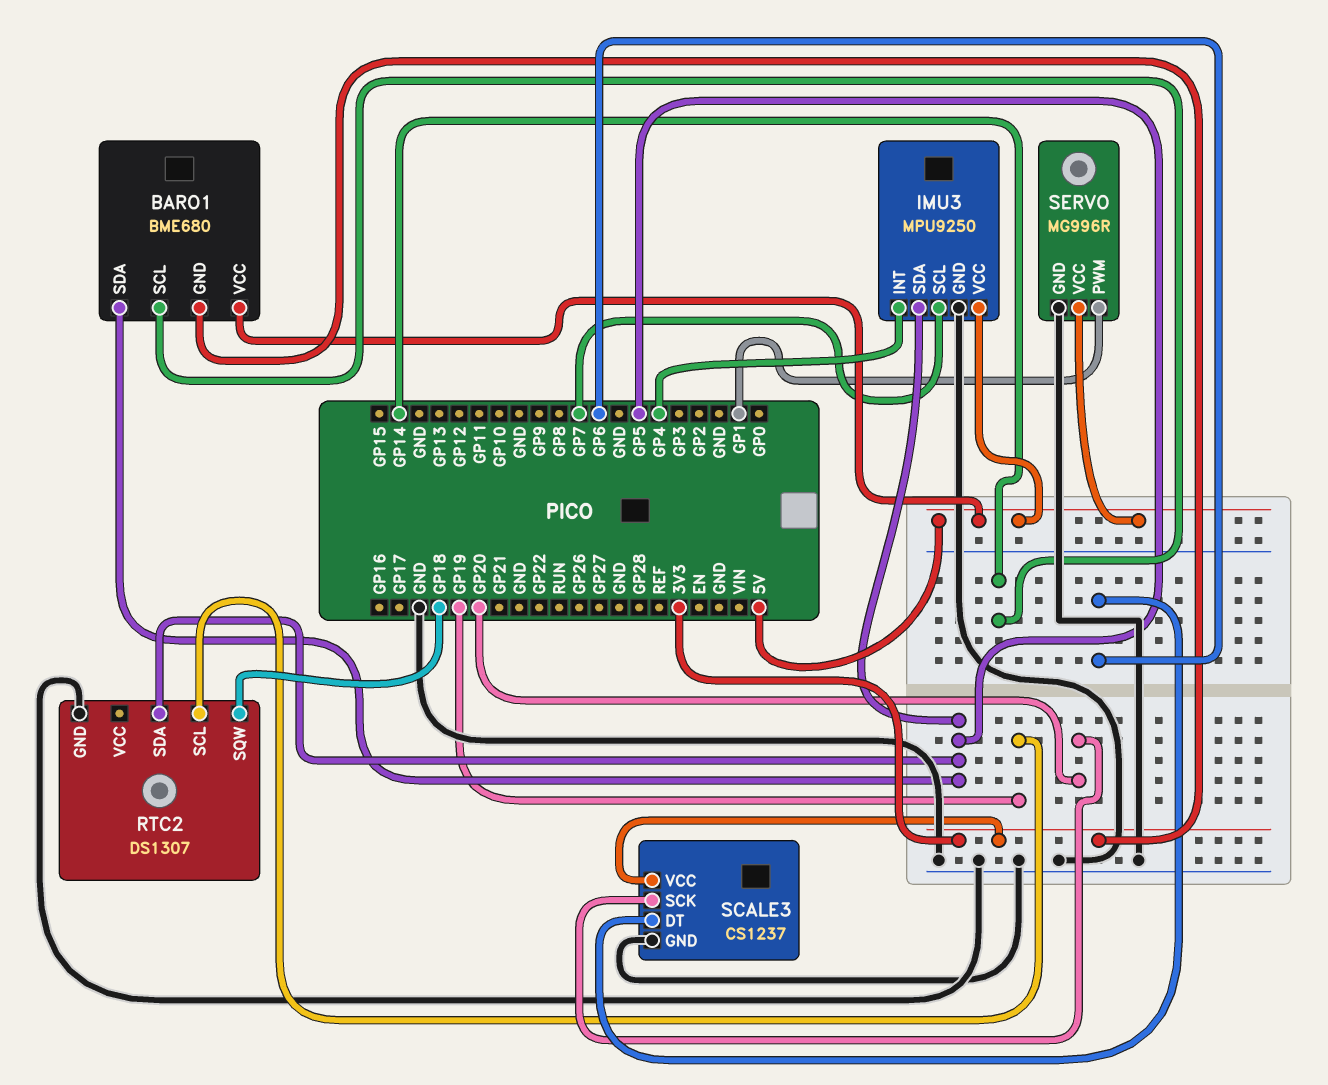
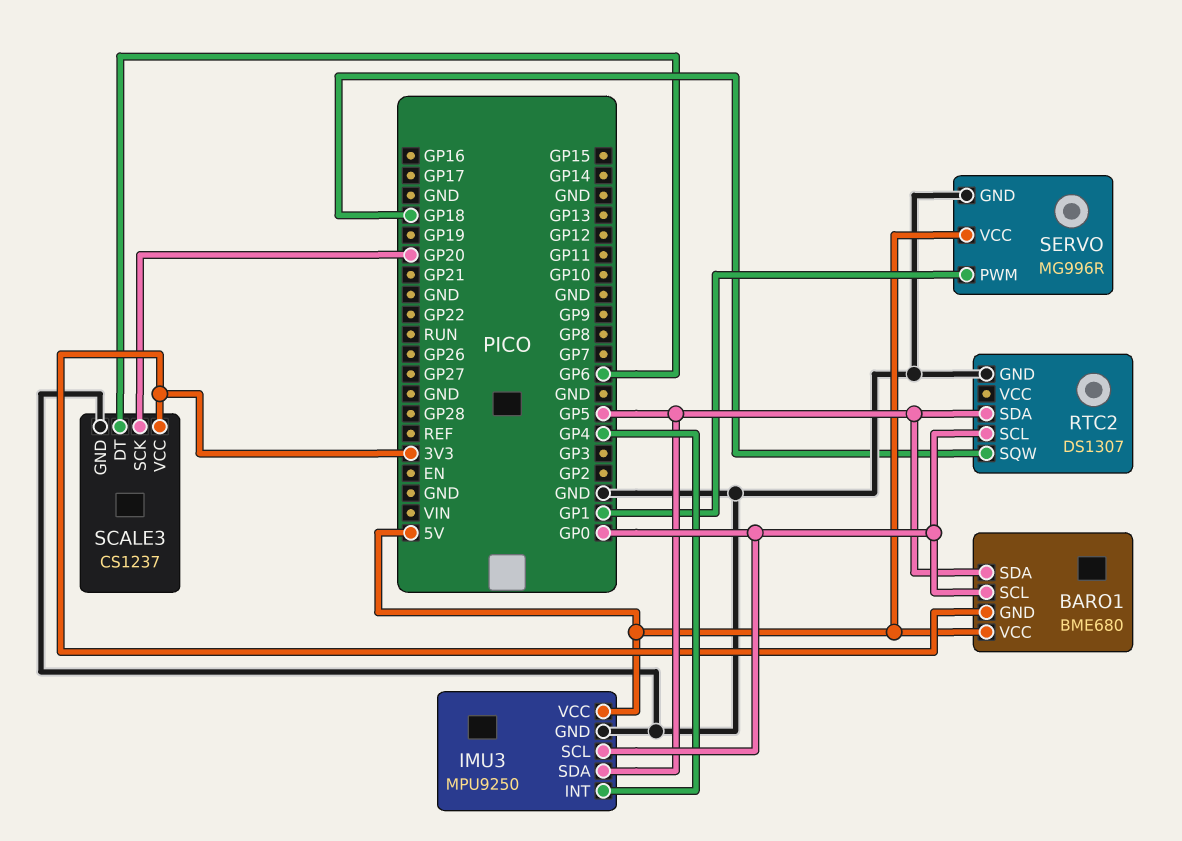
BARO1 pin SCL: GP14 -> GP0
IMU3 pin SCL: GP7 -> GP0
RTC2 pin SCL: GP19 -> GP0

